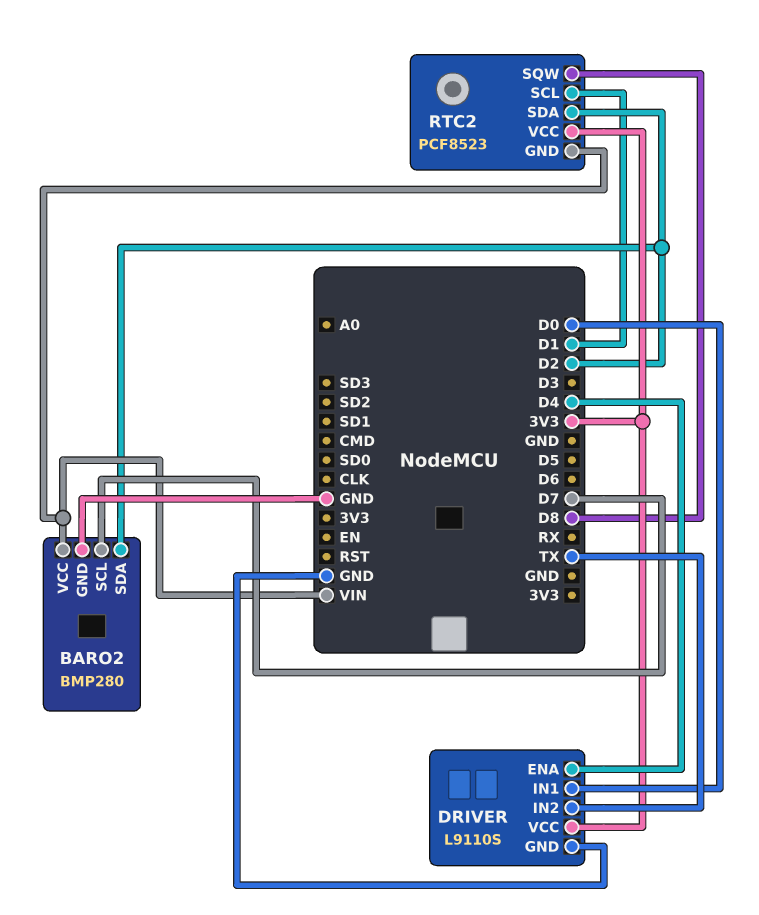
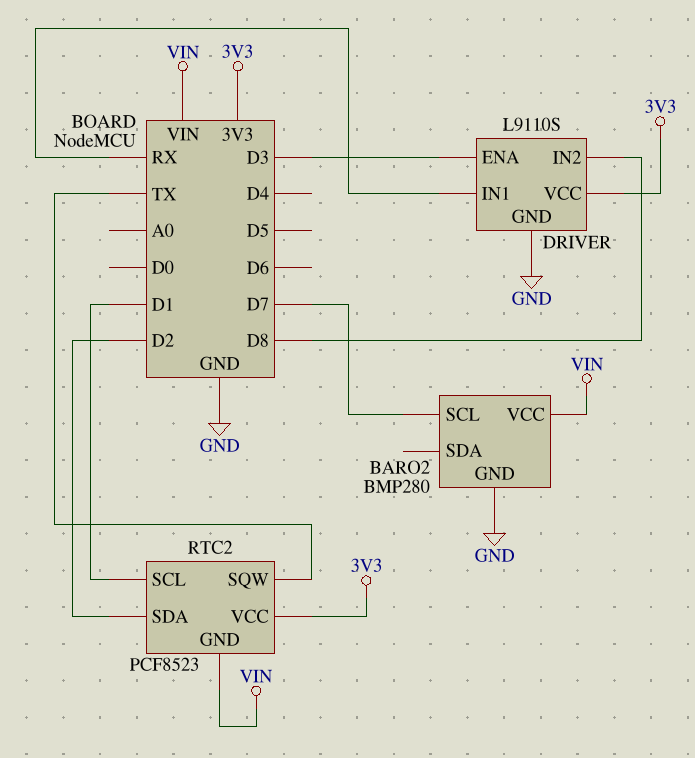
BARO2 pin SDA: D2 -> none
DRIVER pin ENA: D4 -> D3
DRIVER pin IN1: D0 -> RX
DRIVER pin IN2: TX -> D8
RTC2 pin SQW: D8 -> TX

